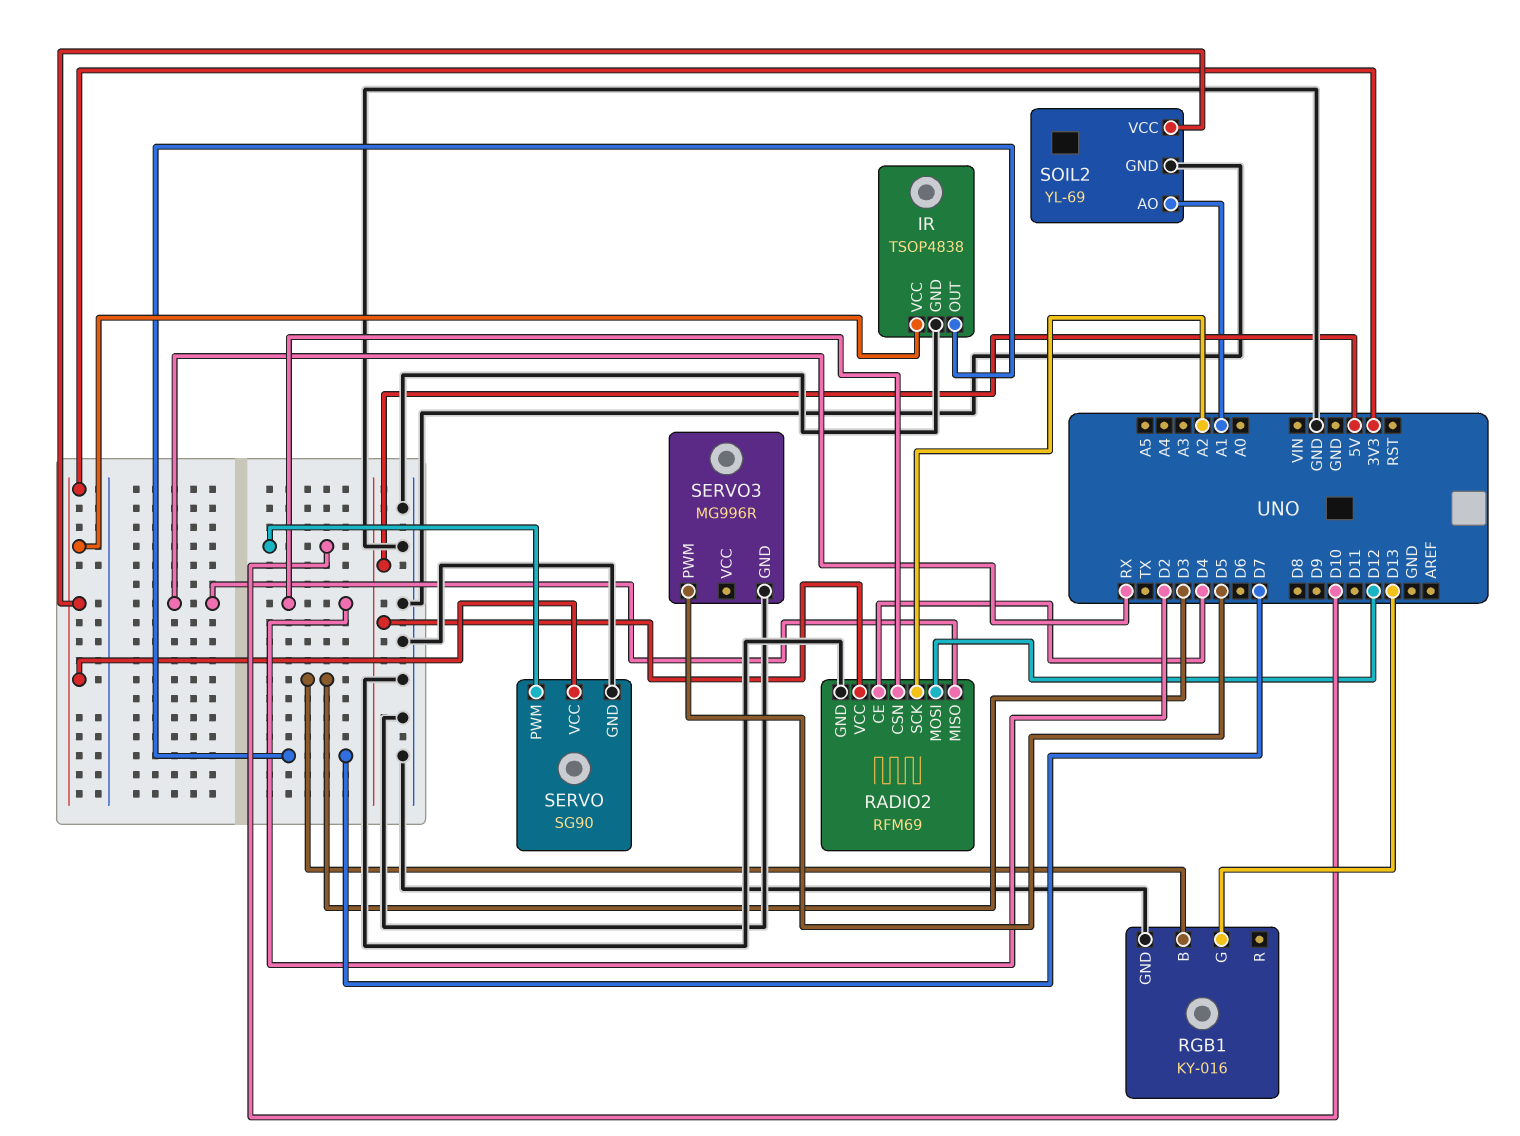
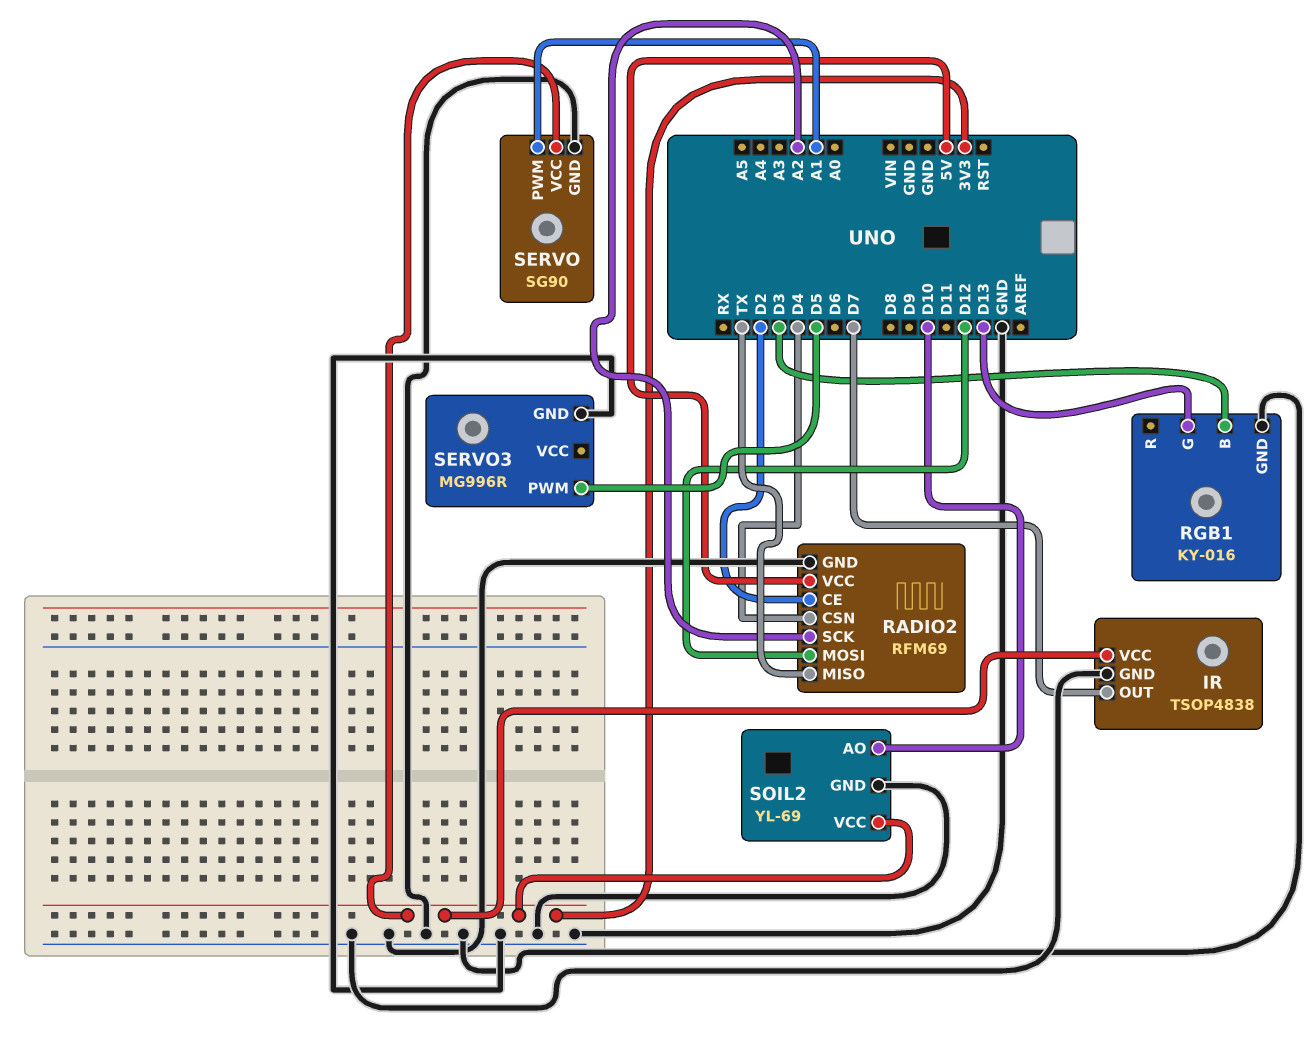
RADIO2 pin CE: D4 -> D2
RADIO2 pin CSN: D2 -> D4
RADIO2 pin MISO: RX -> TX
SERVO pin PWM: D10 -> A1
SOIL2 pin AO: A1 -> D10

